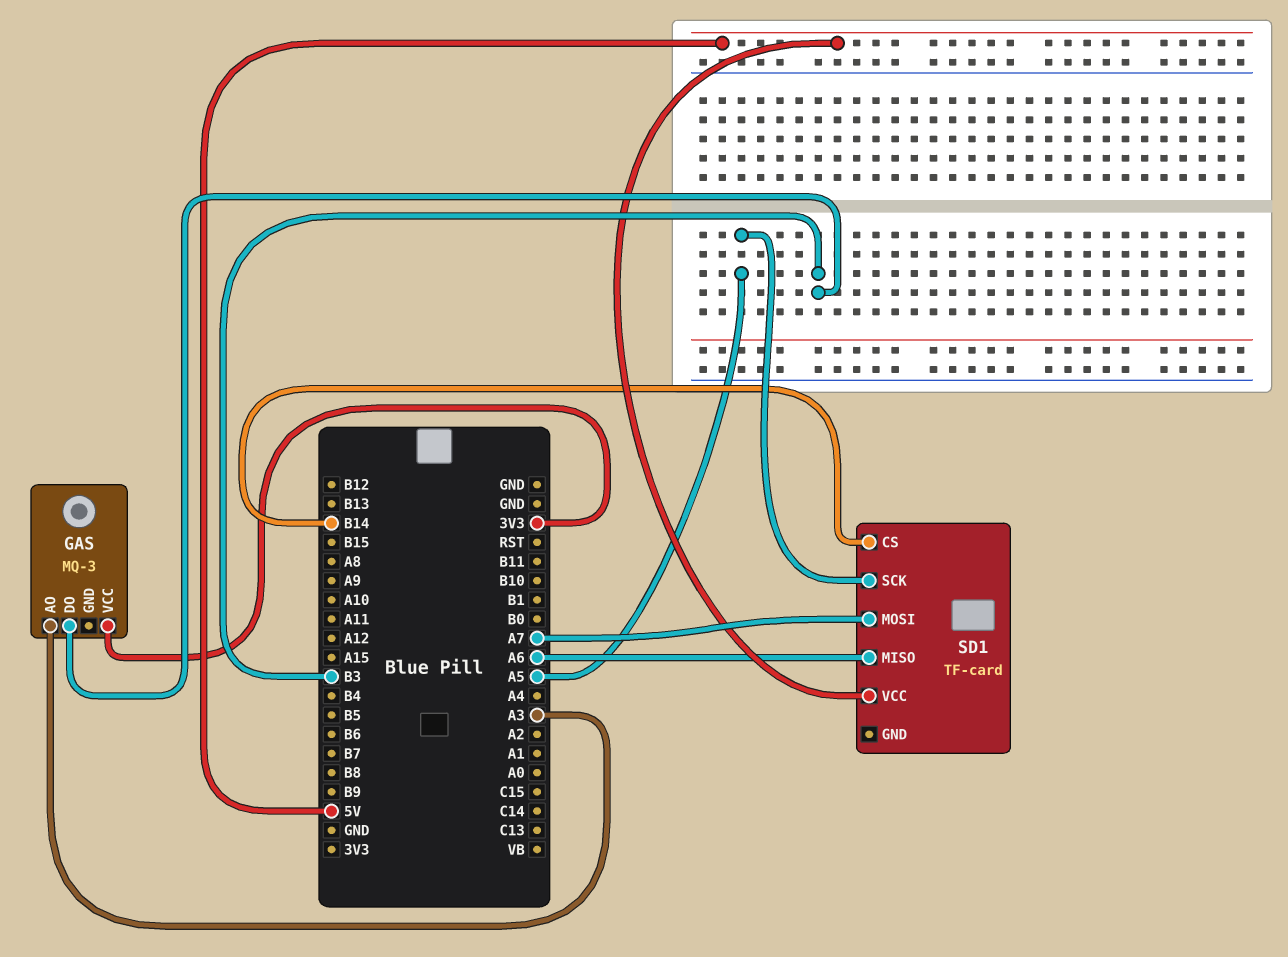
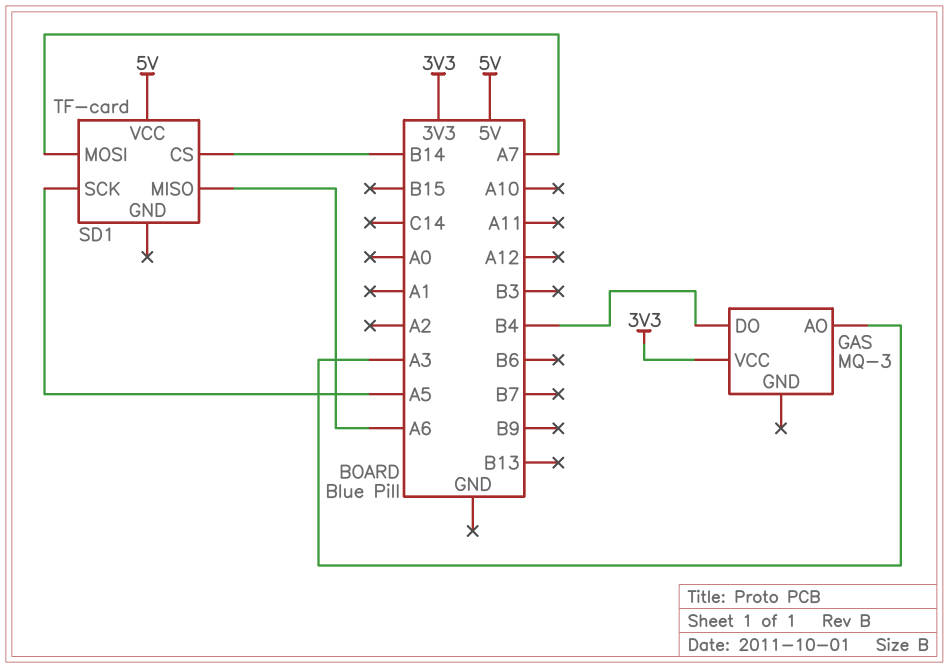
GAS pin DO: B3 -> B4

